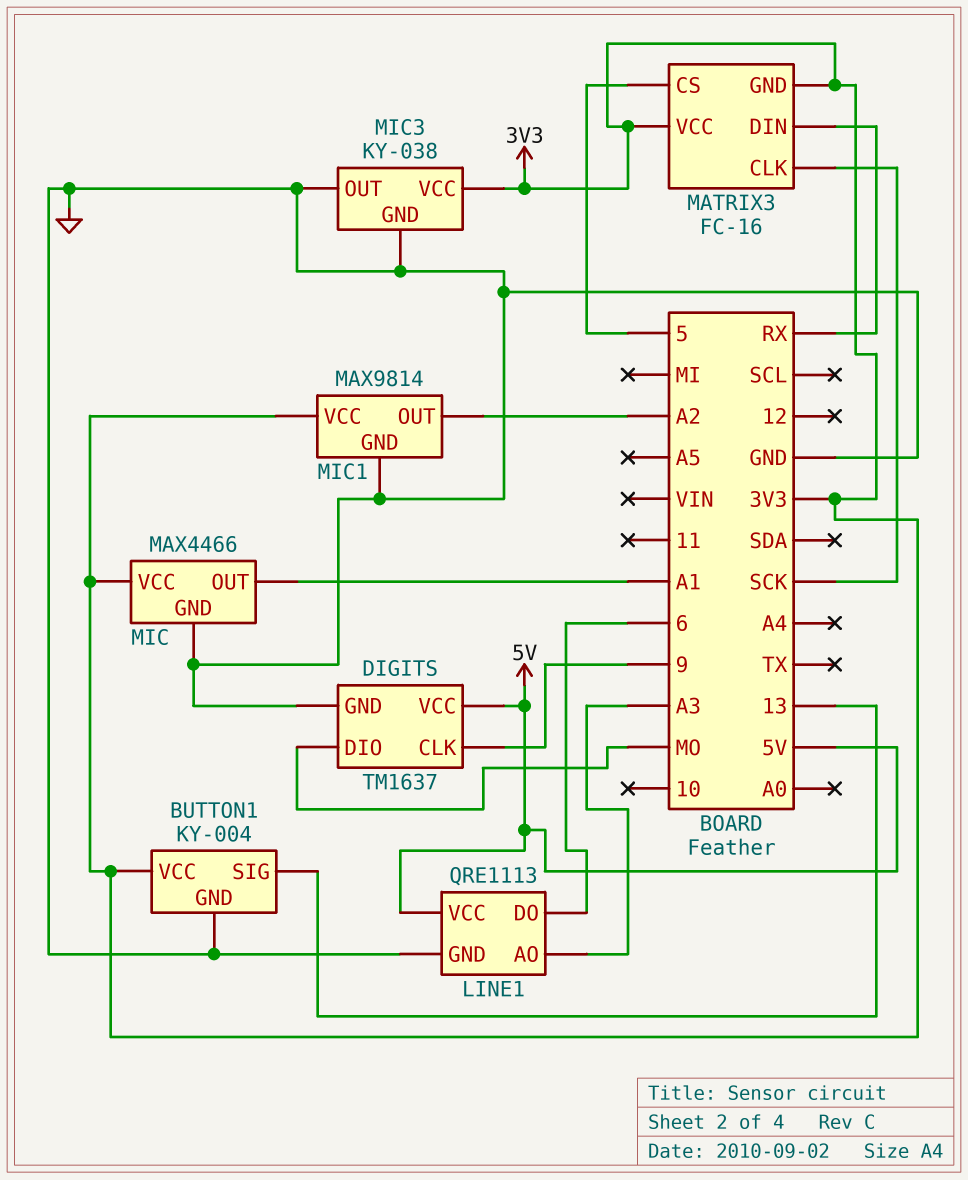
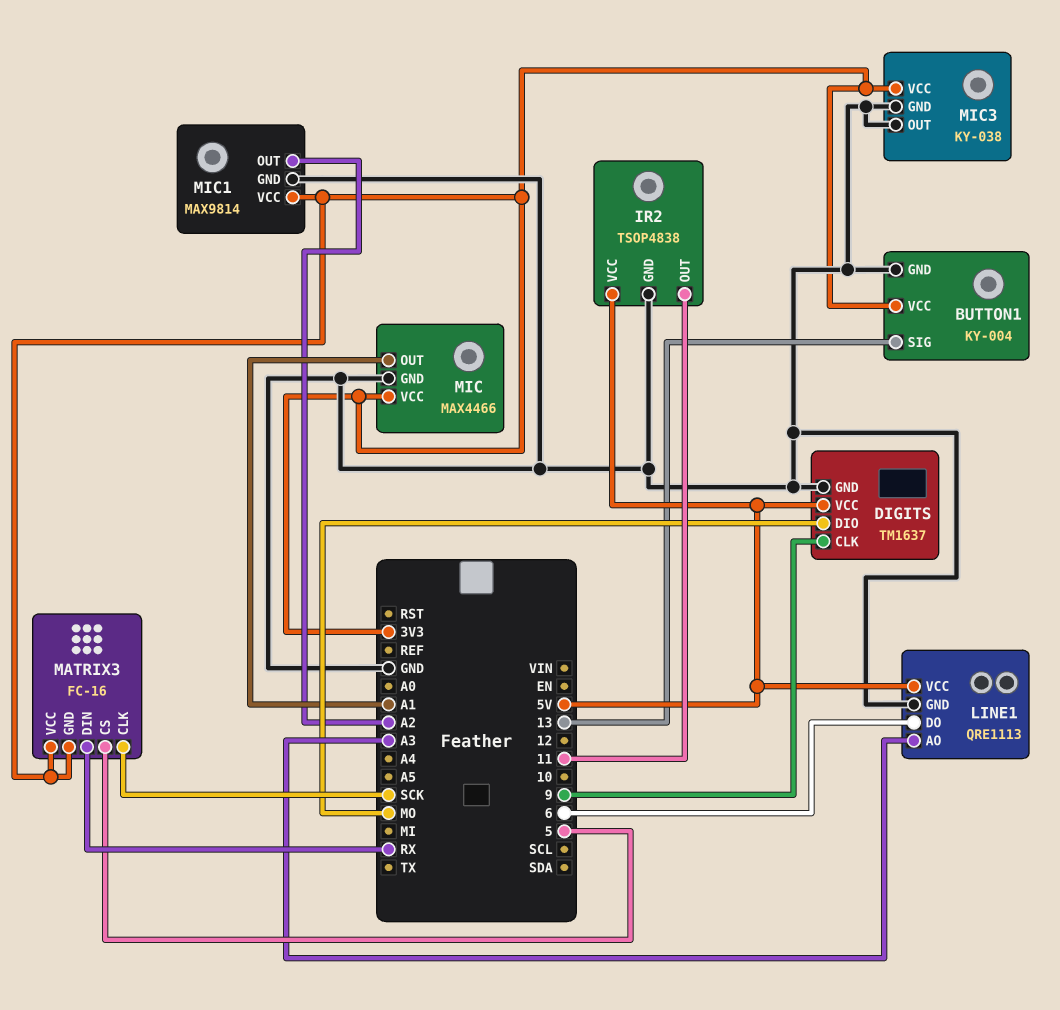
IR2: none -> TSOP4838
IR2 pin GND: none -> GND
IR2 pin OUT: none -> 11
IR2 pin VCC: none -> 5V

